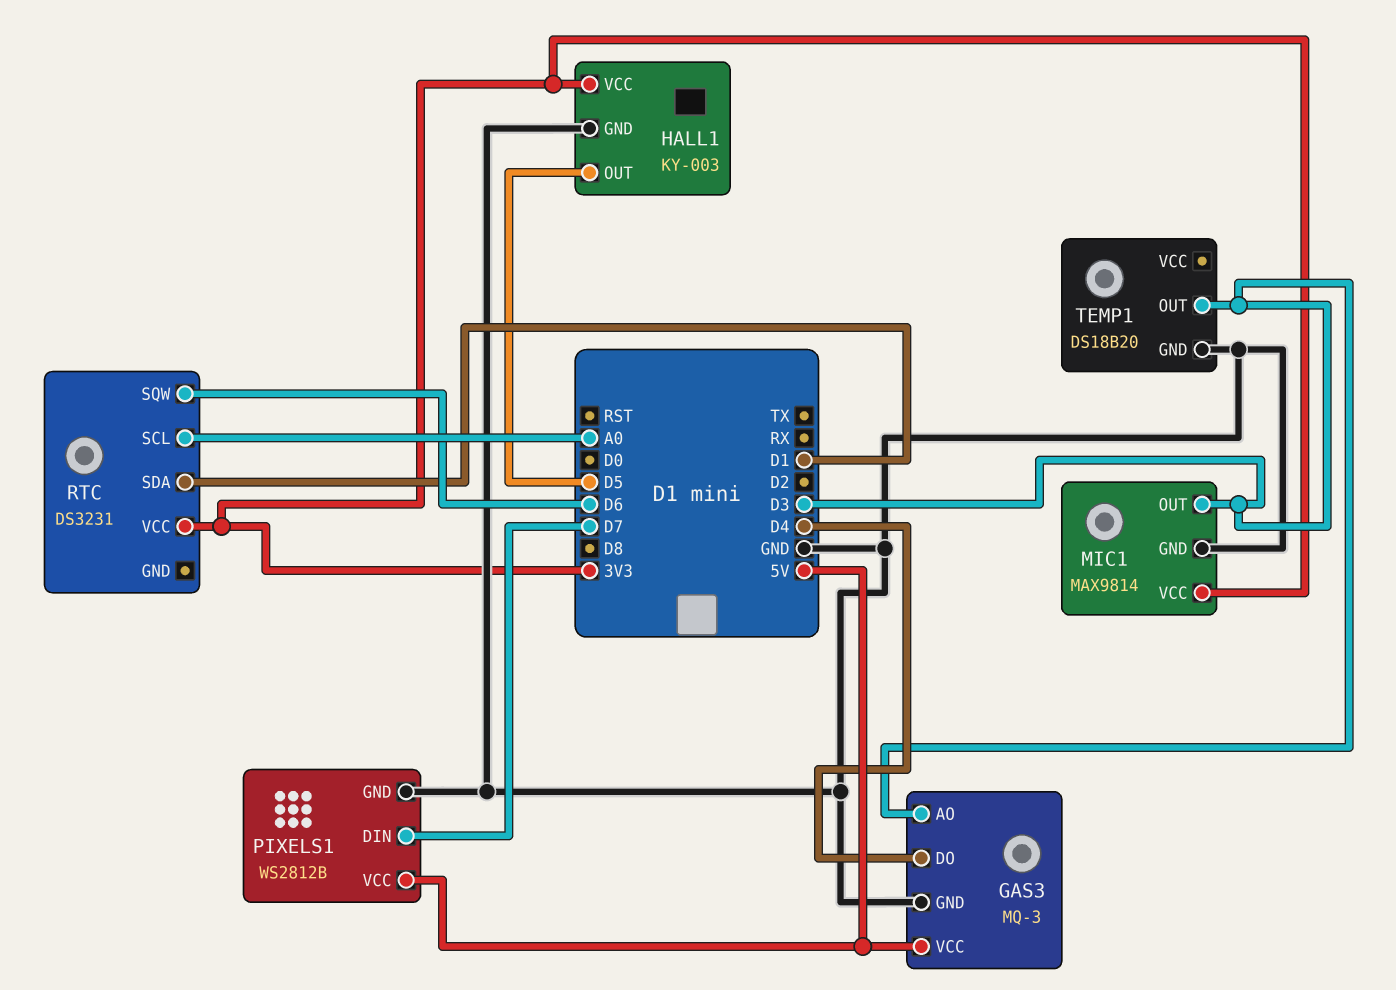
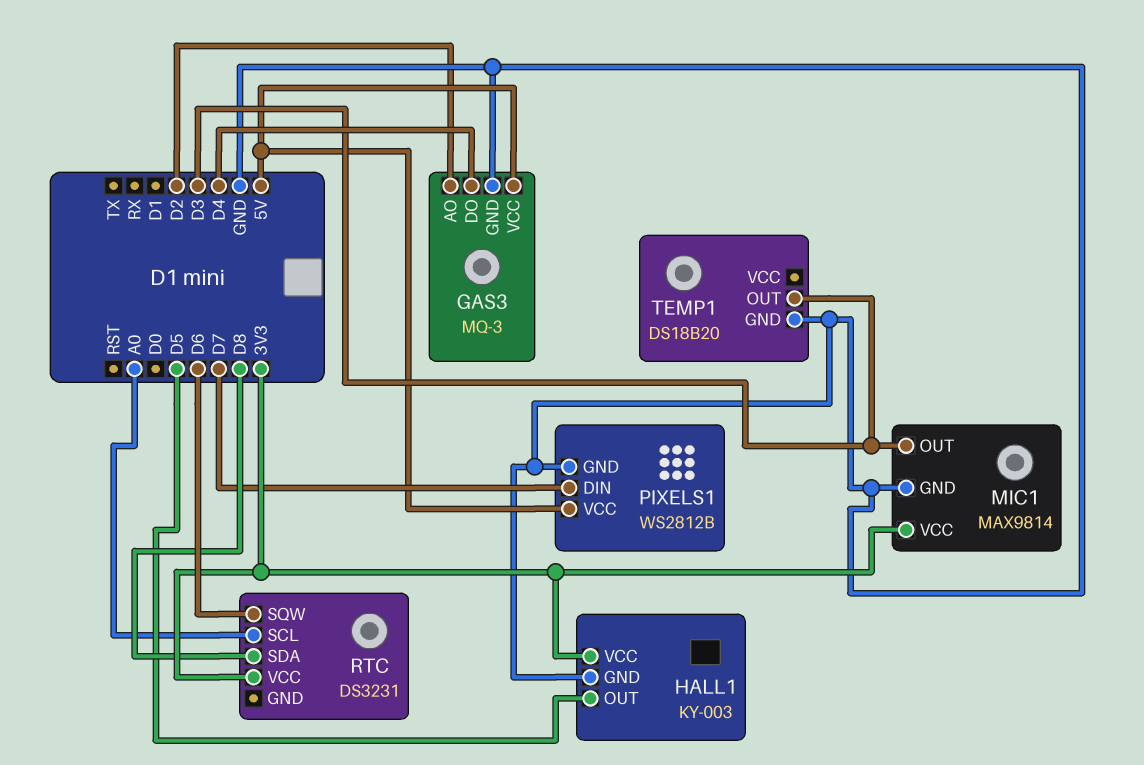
GAS3 pin AO: D3 -> D2
RTC pin SDA: D1 -> D8

